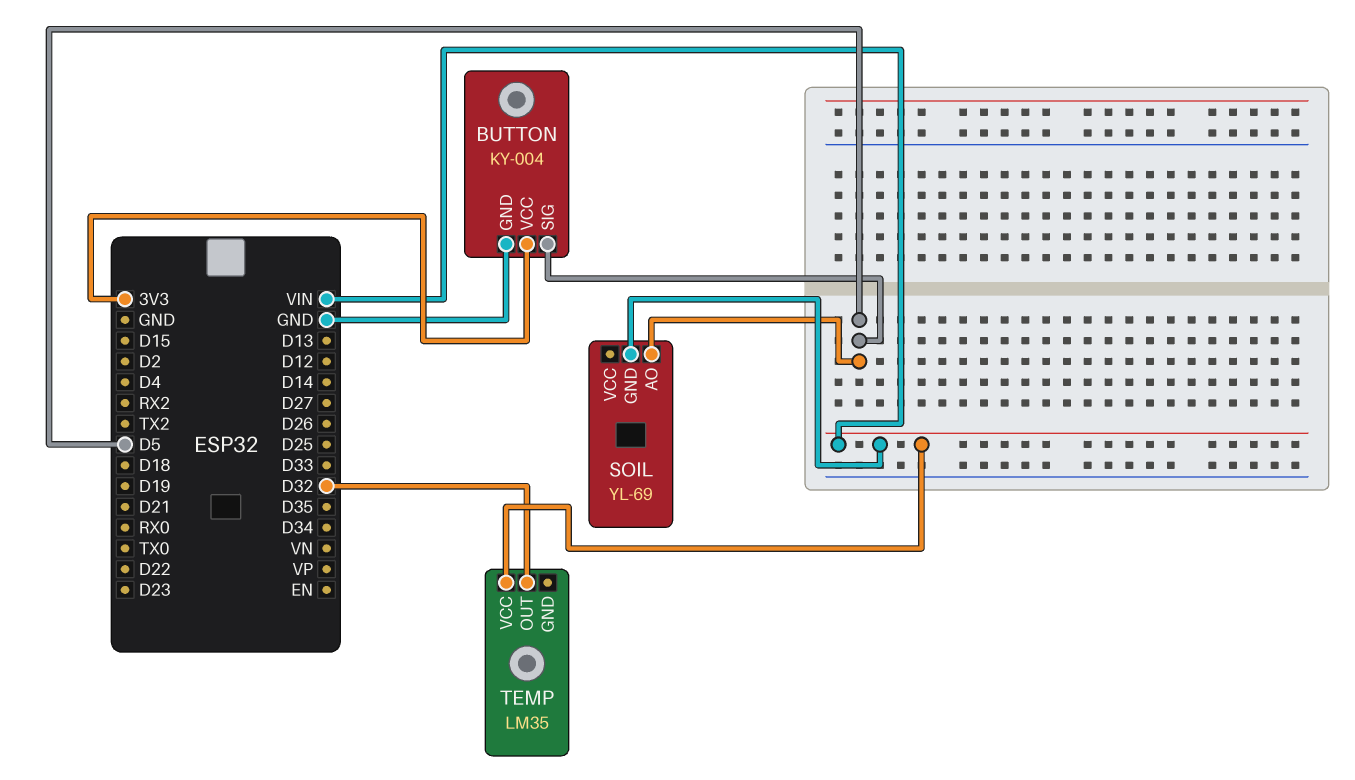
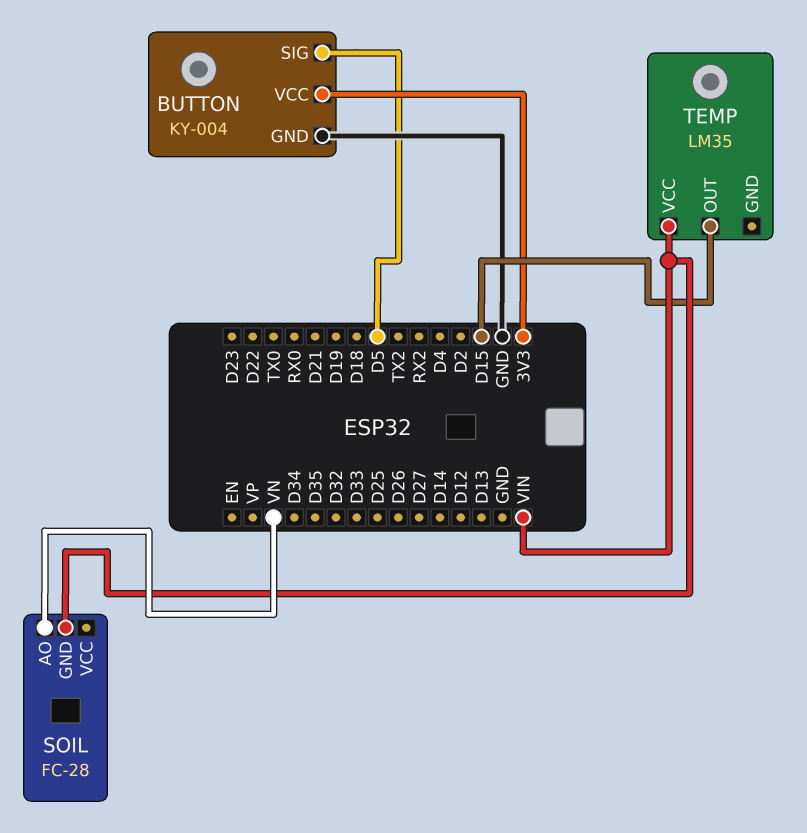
SOIL: YL-69 -> FC-28
SOIL pin AO: D5 -> VN
TEMP pin OUT: D32 -> D15

